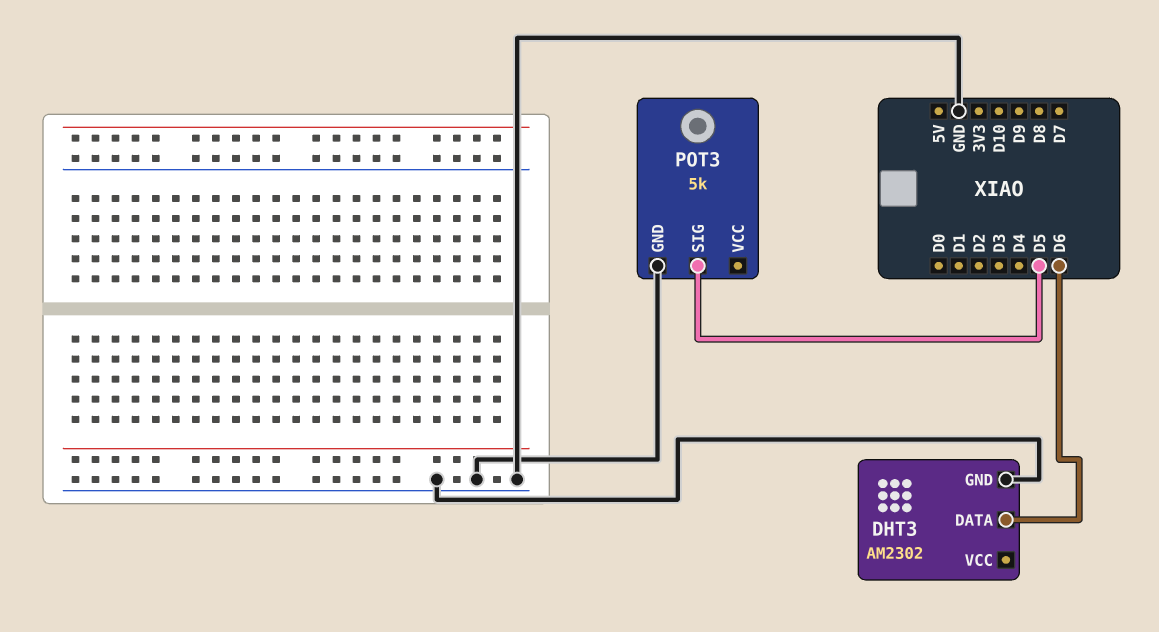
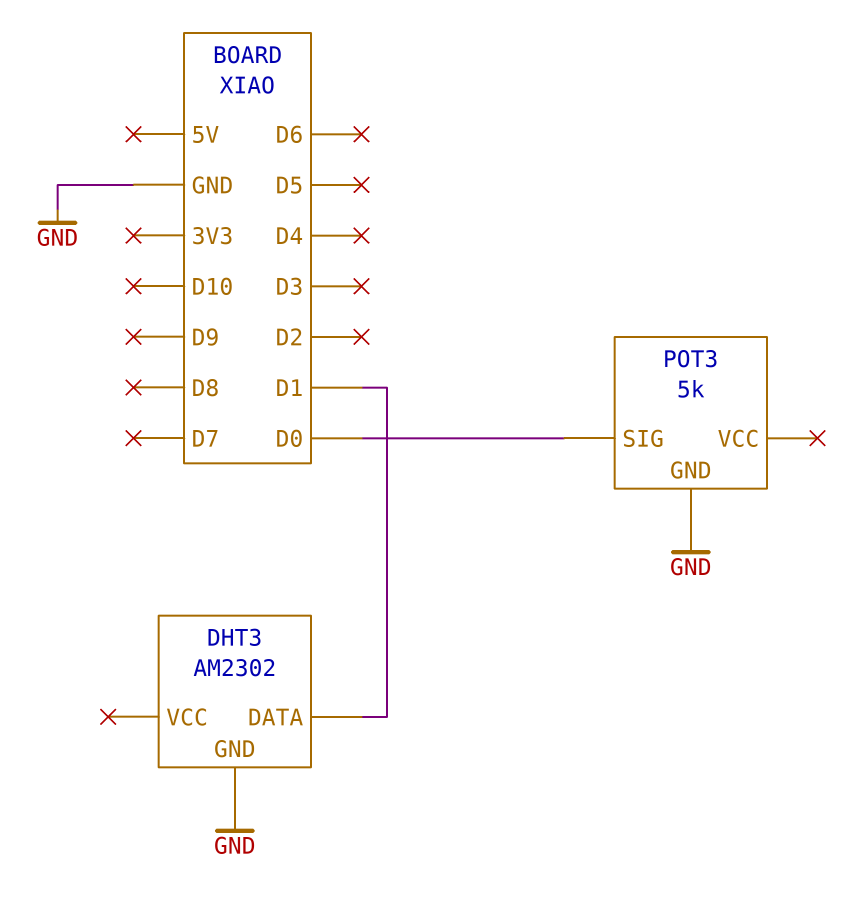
DHT3 pin DATA: D6 -> D1
POT3 pin SIG: D5 -> D0

